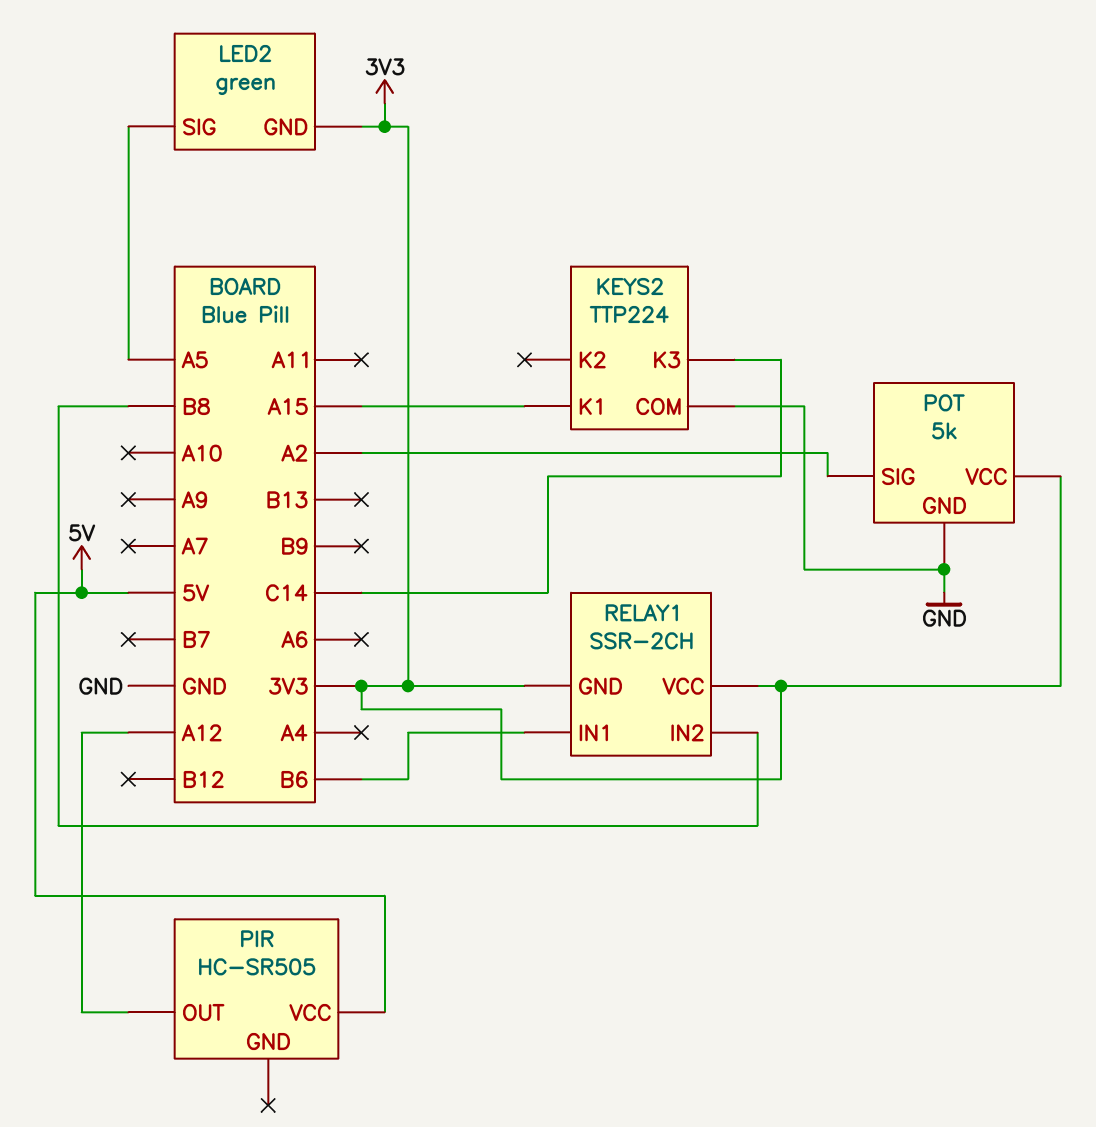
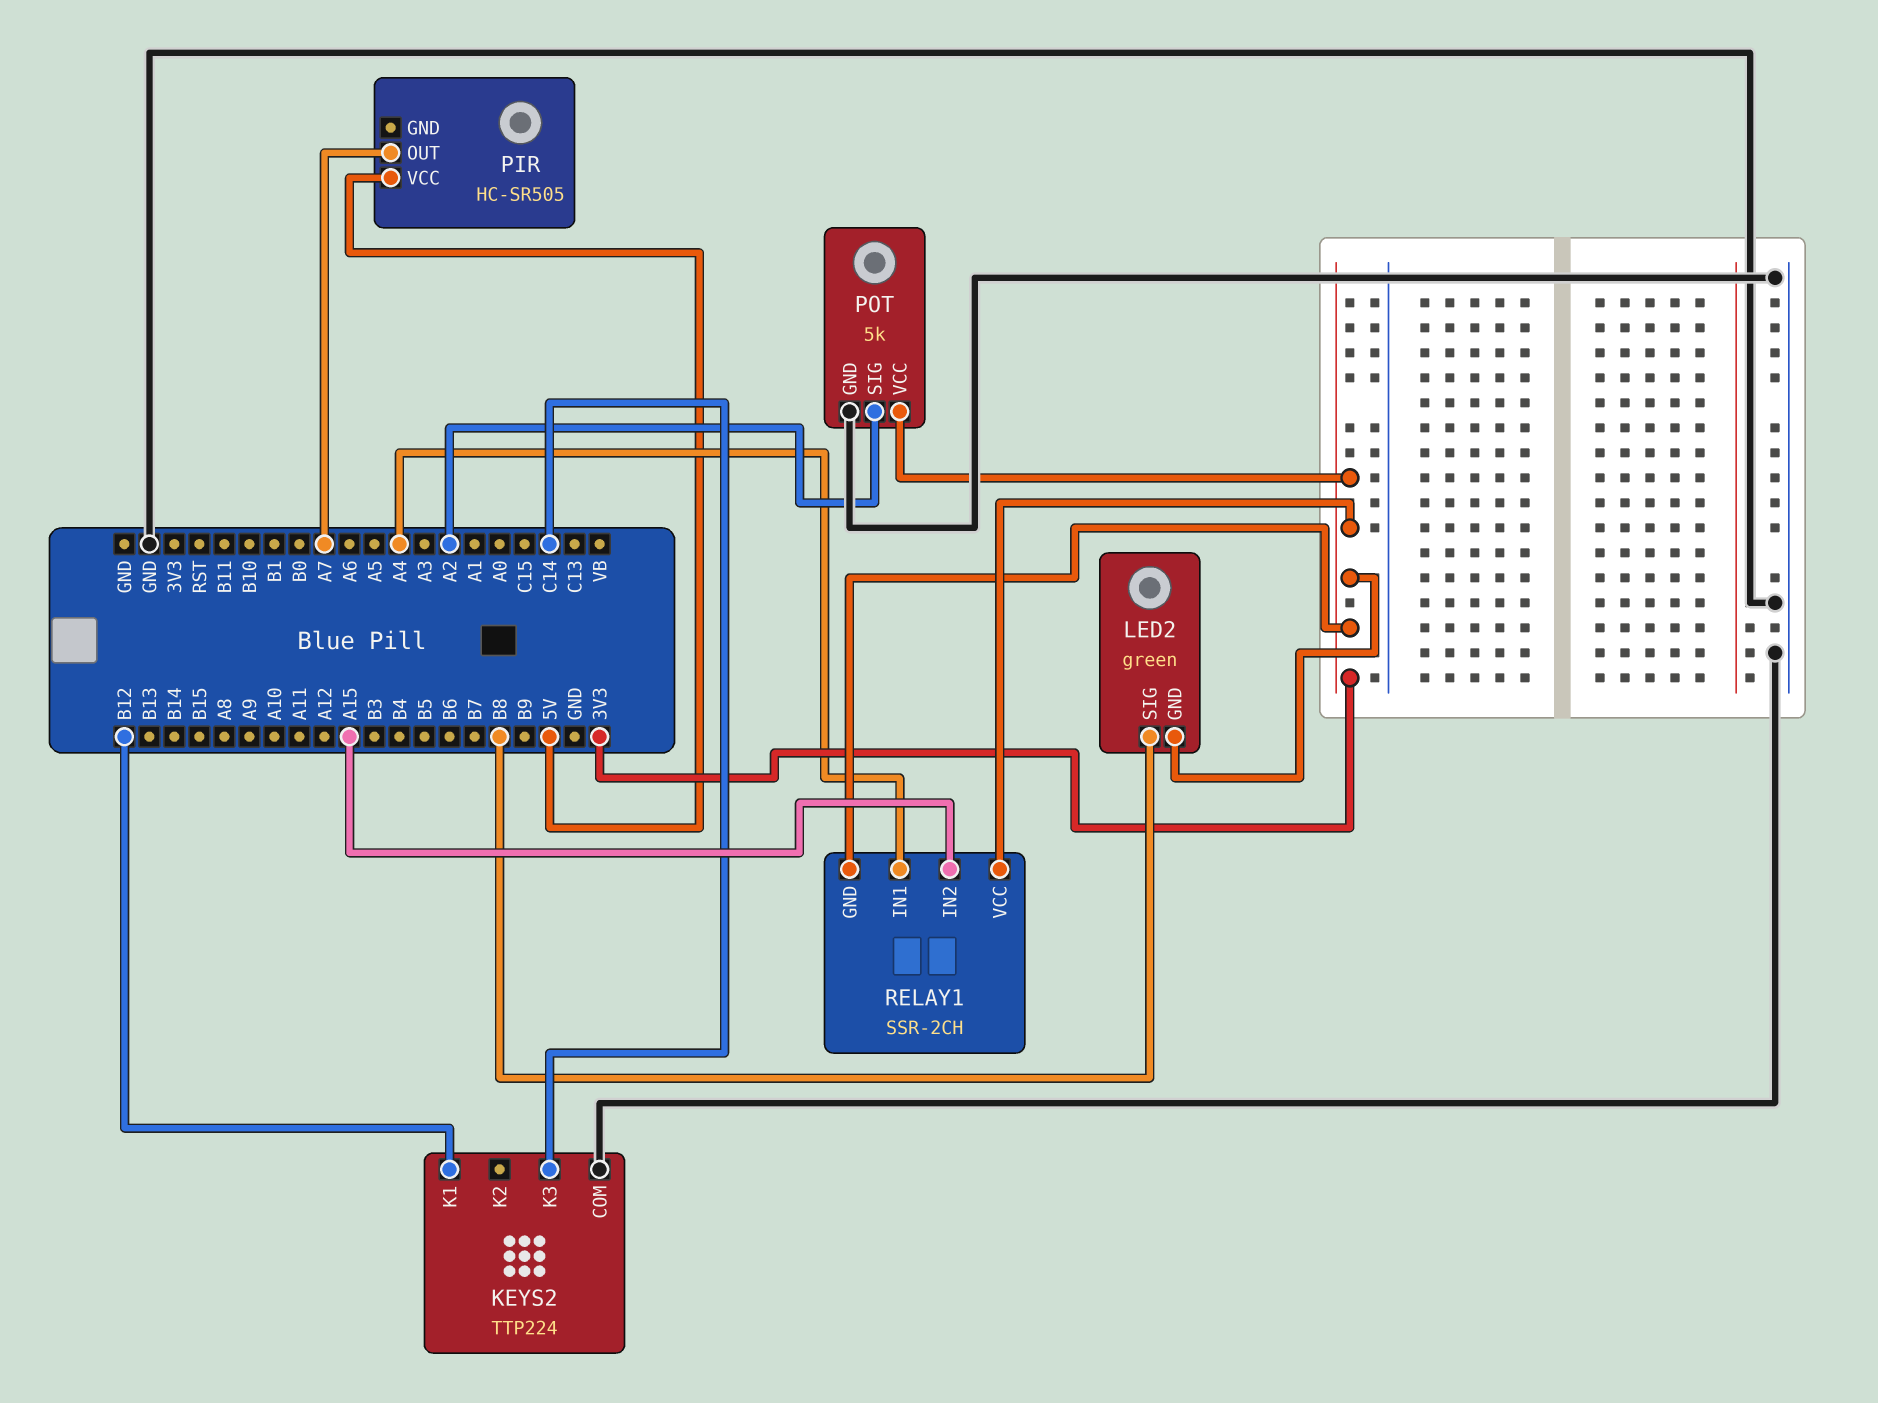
KEYS2 pin K1: A15 -> B12
LED2 pin SIG: A5 -> B8
PIR pin OUT: A12 -> A7
RELAY1 pin IN1: B6 -> A4
RELAY1 pin IN2: B8 -> A15

